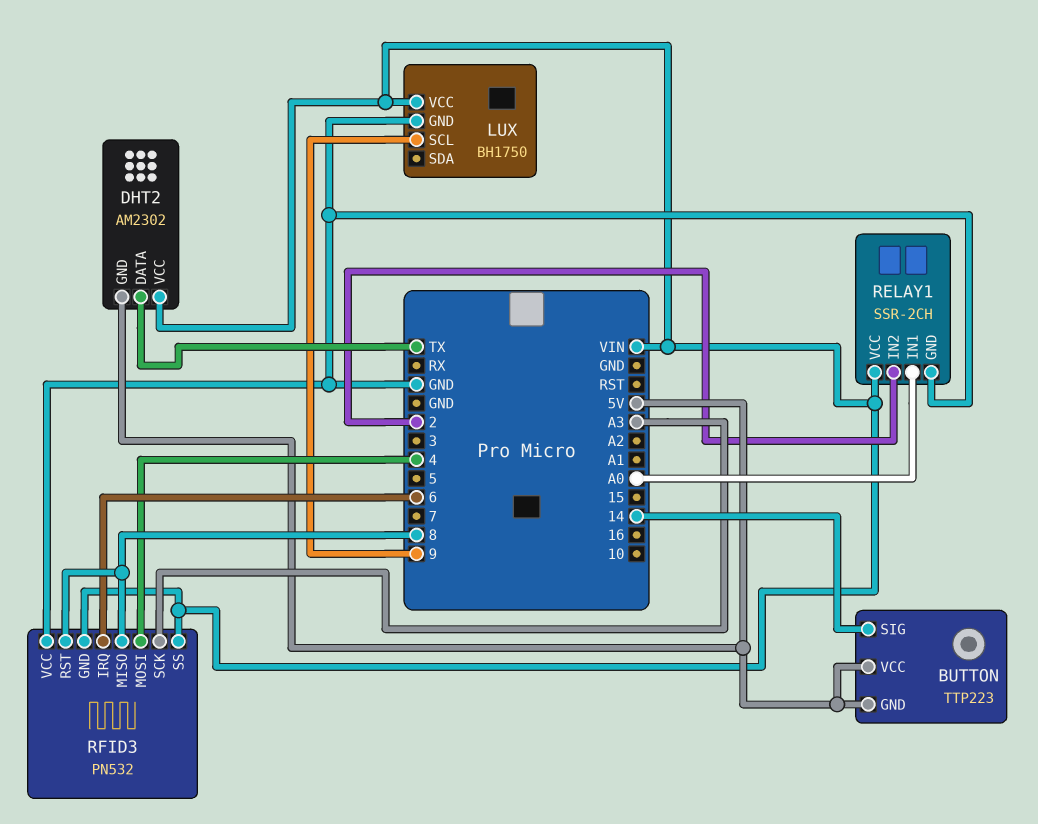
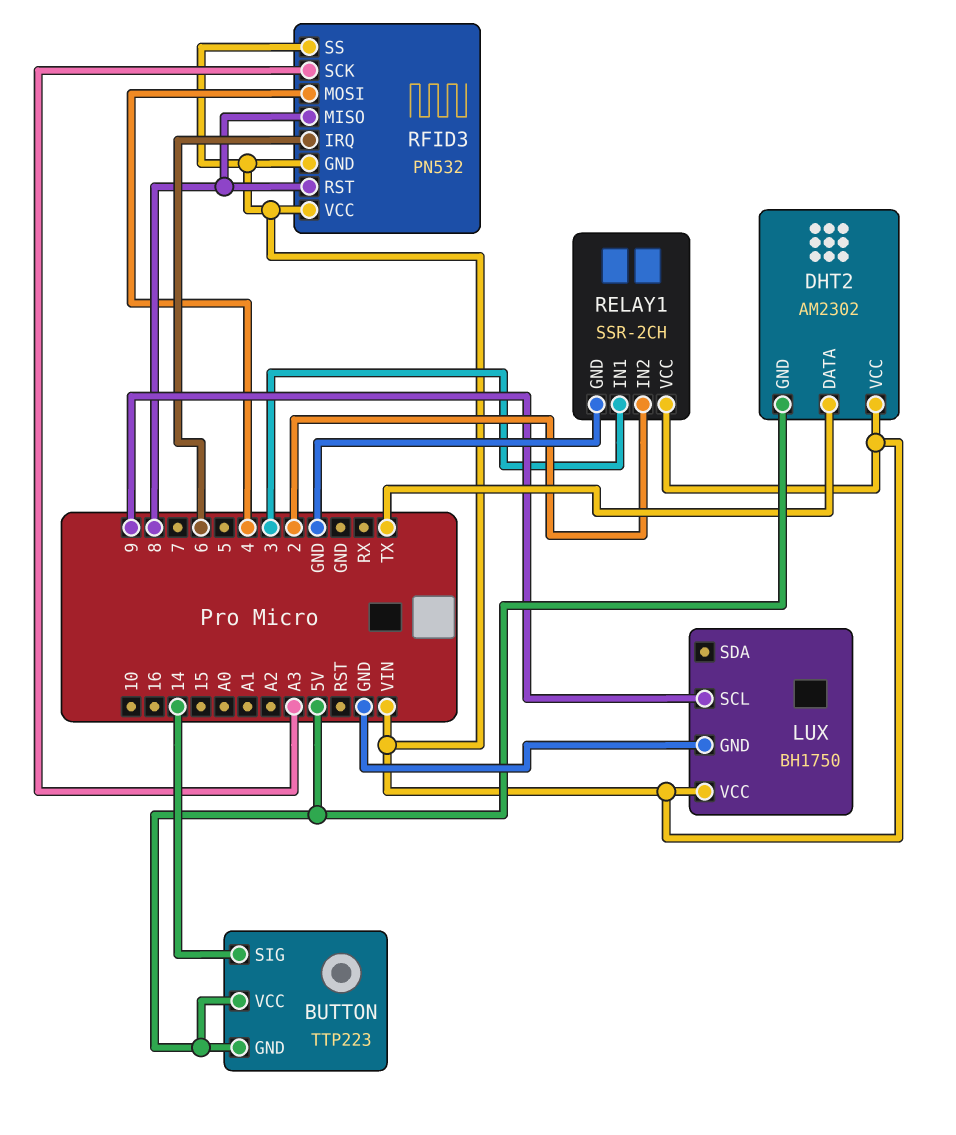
RELAY1 pin IN1: A0 -> 3
RFID3 pin VCC: GND -> VIN

